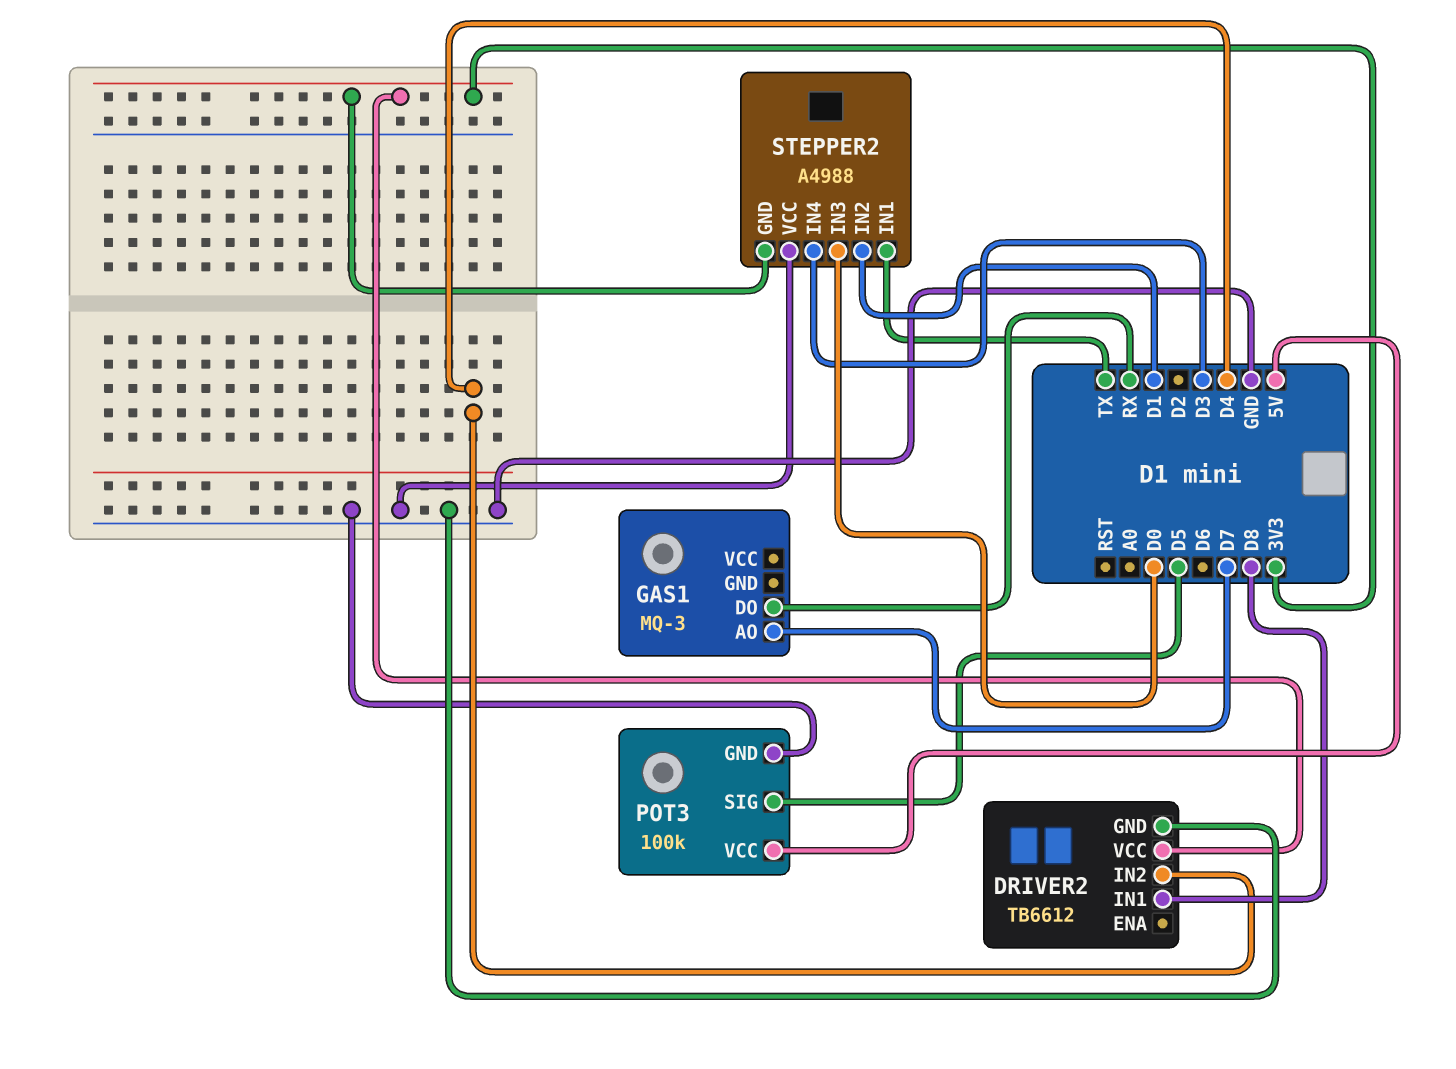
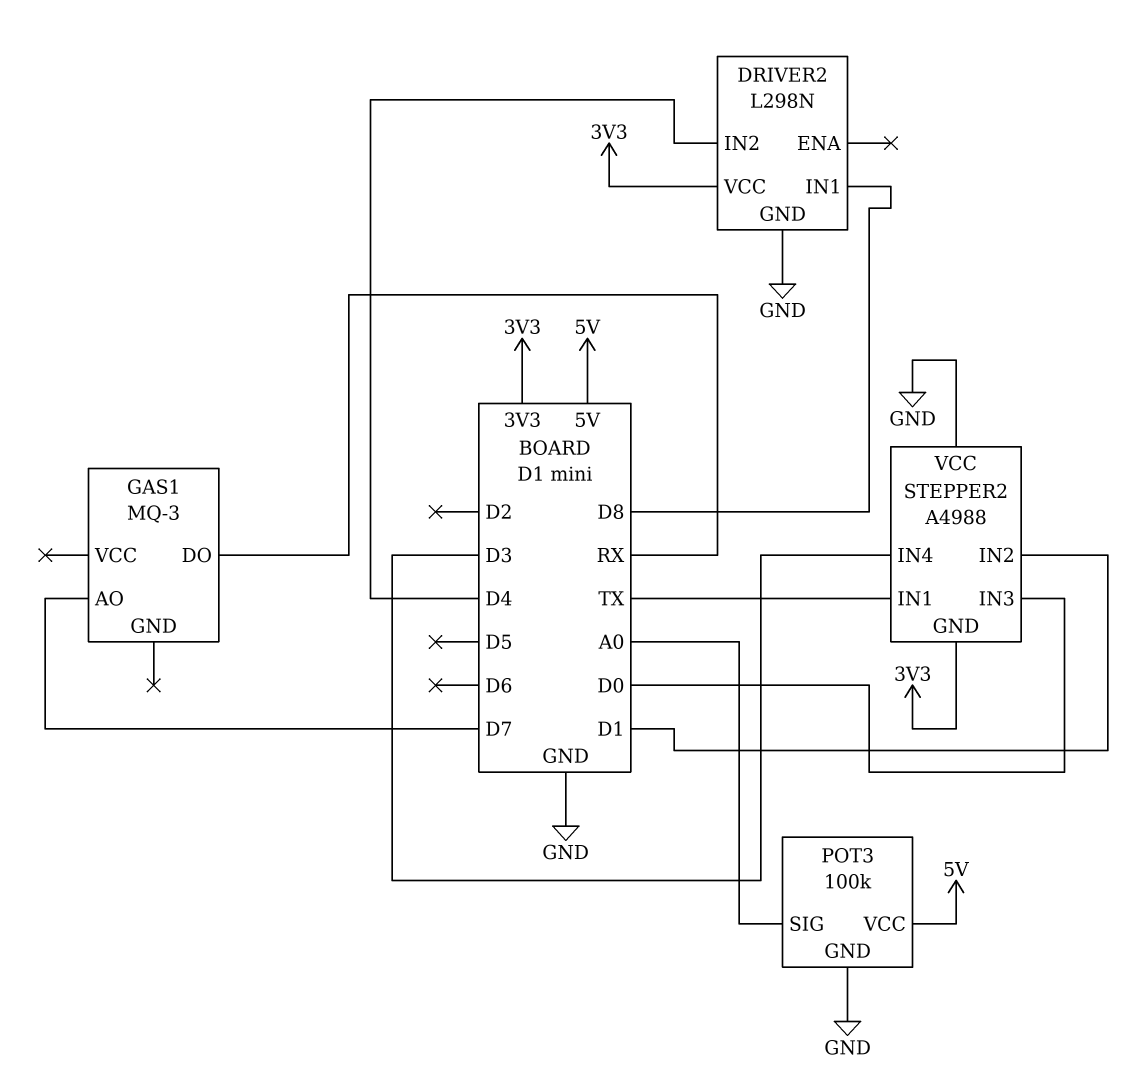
DRIVER2: TB6612 -> L298N
POT3 pin SIG: D5 -> A0

